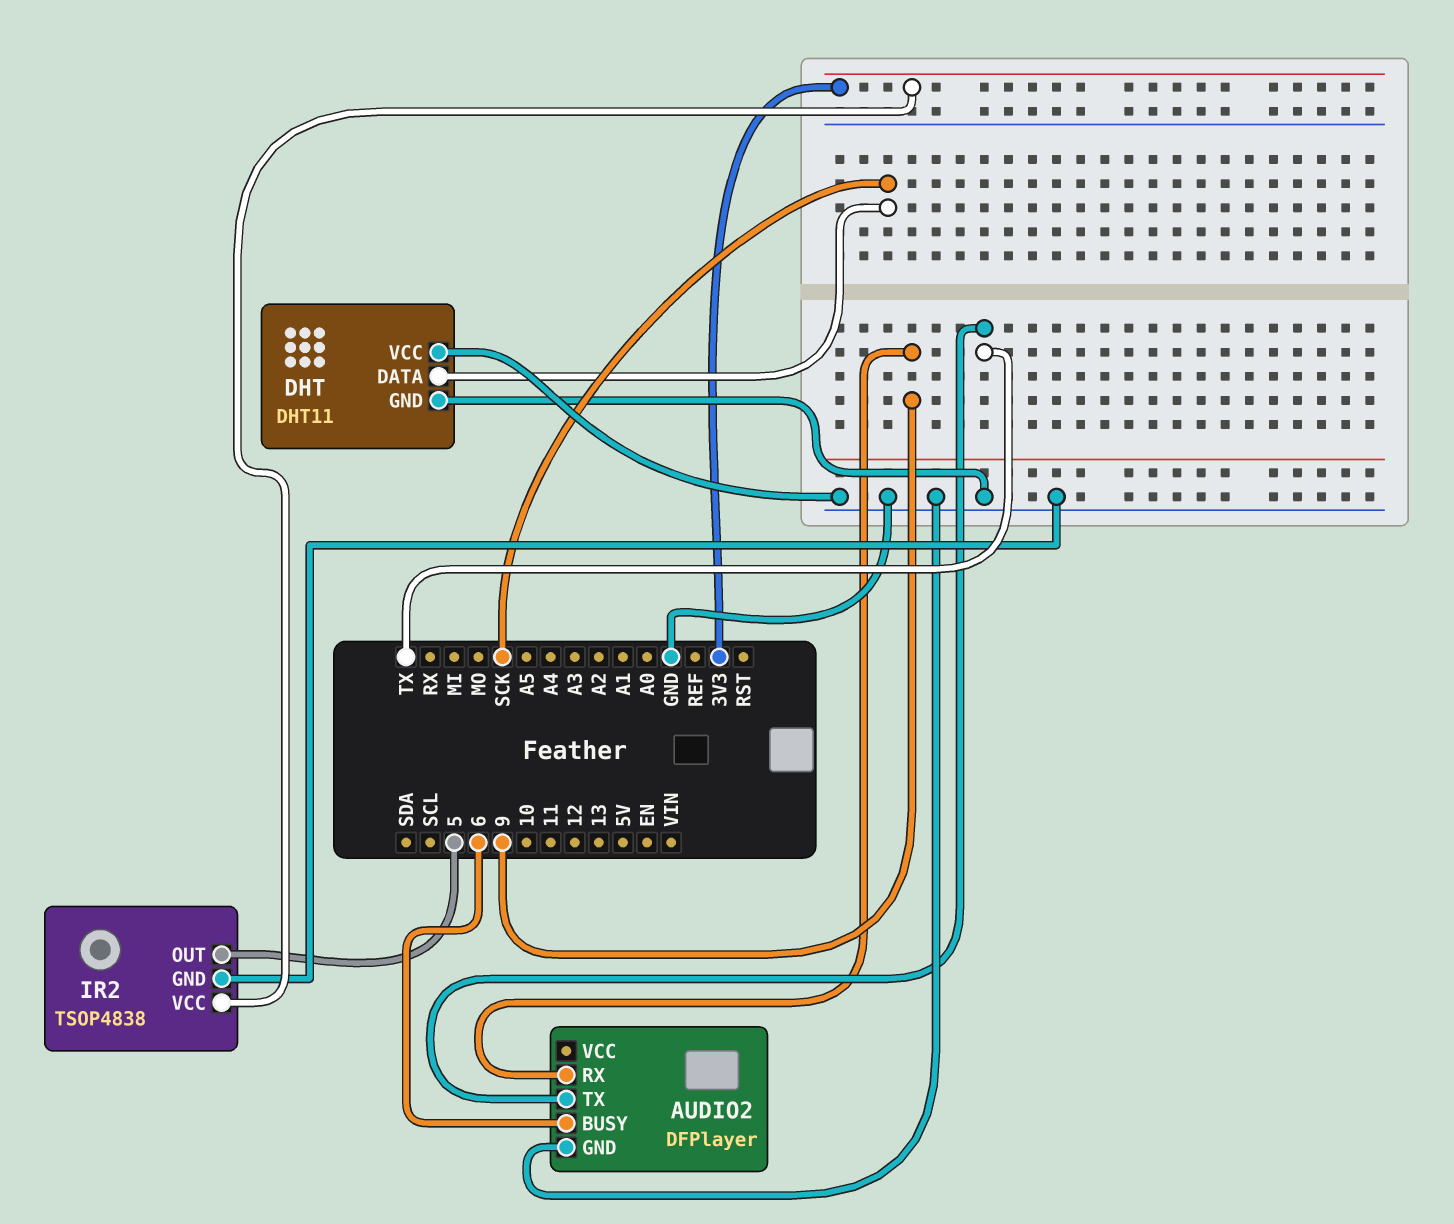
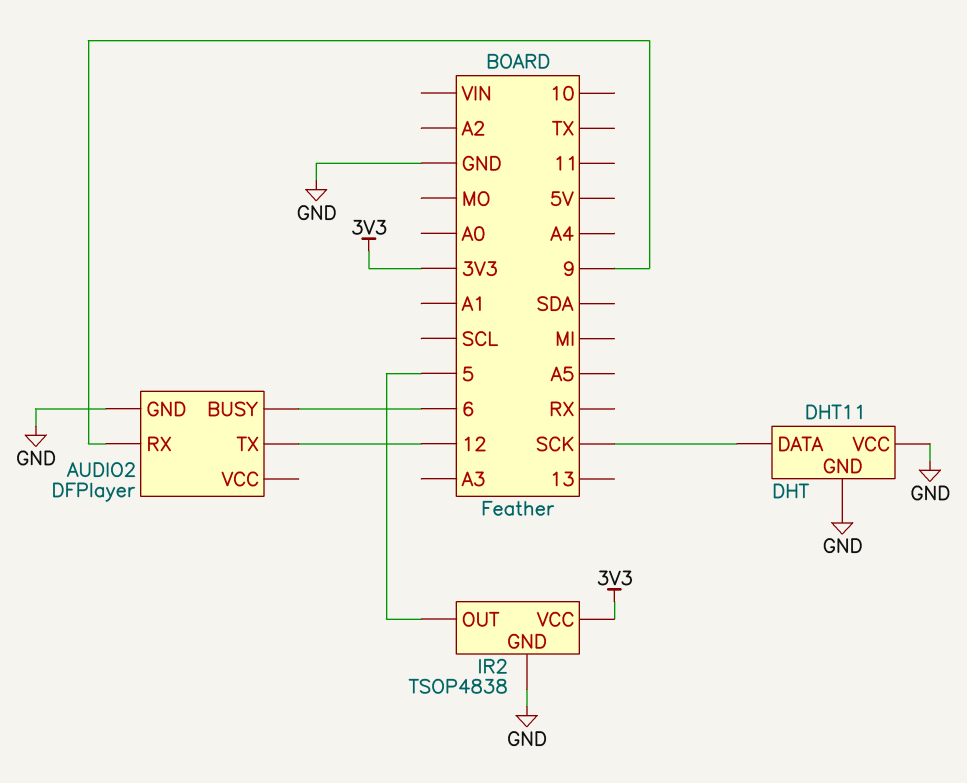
AUDIO2 pin TX: TX -> 12

